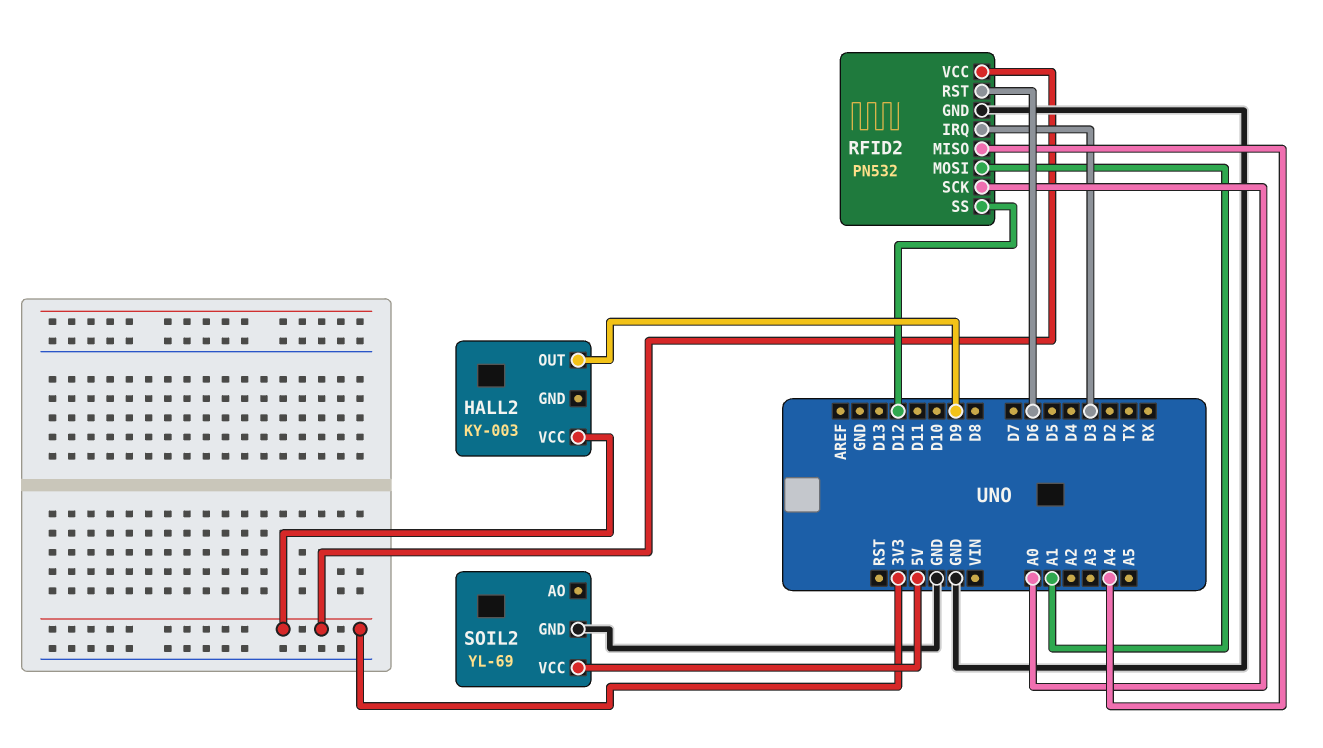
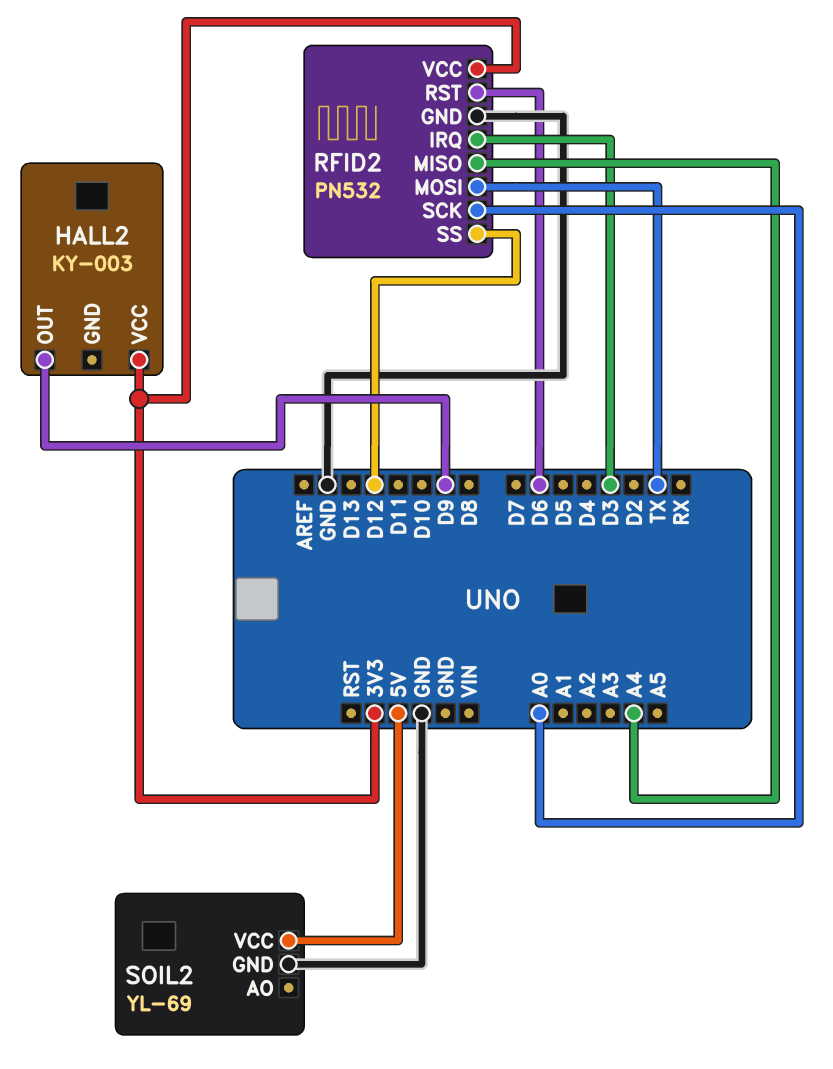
RFID2 pin MOSI: A1 -> TX

